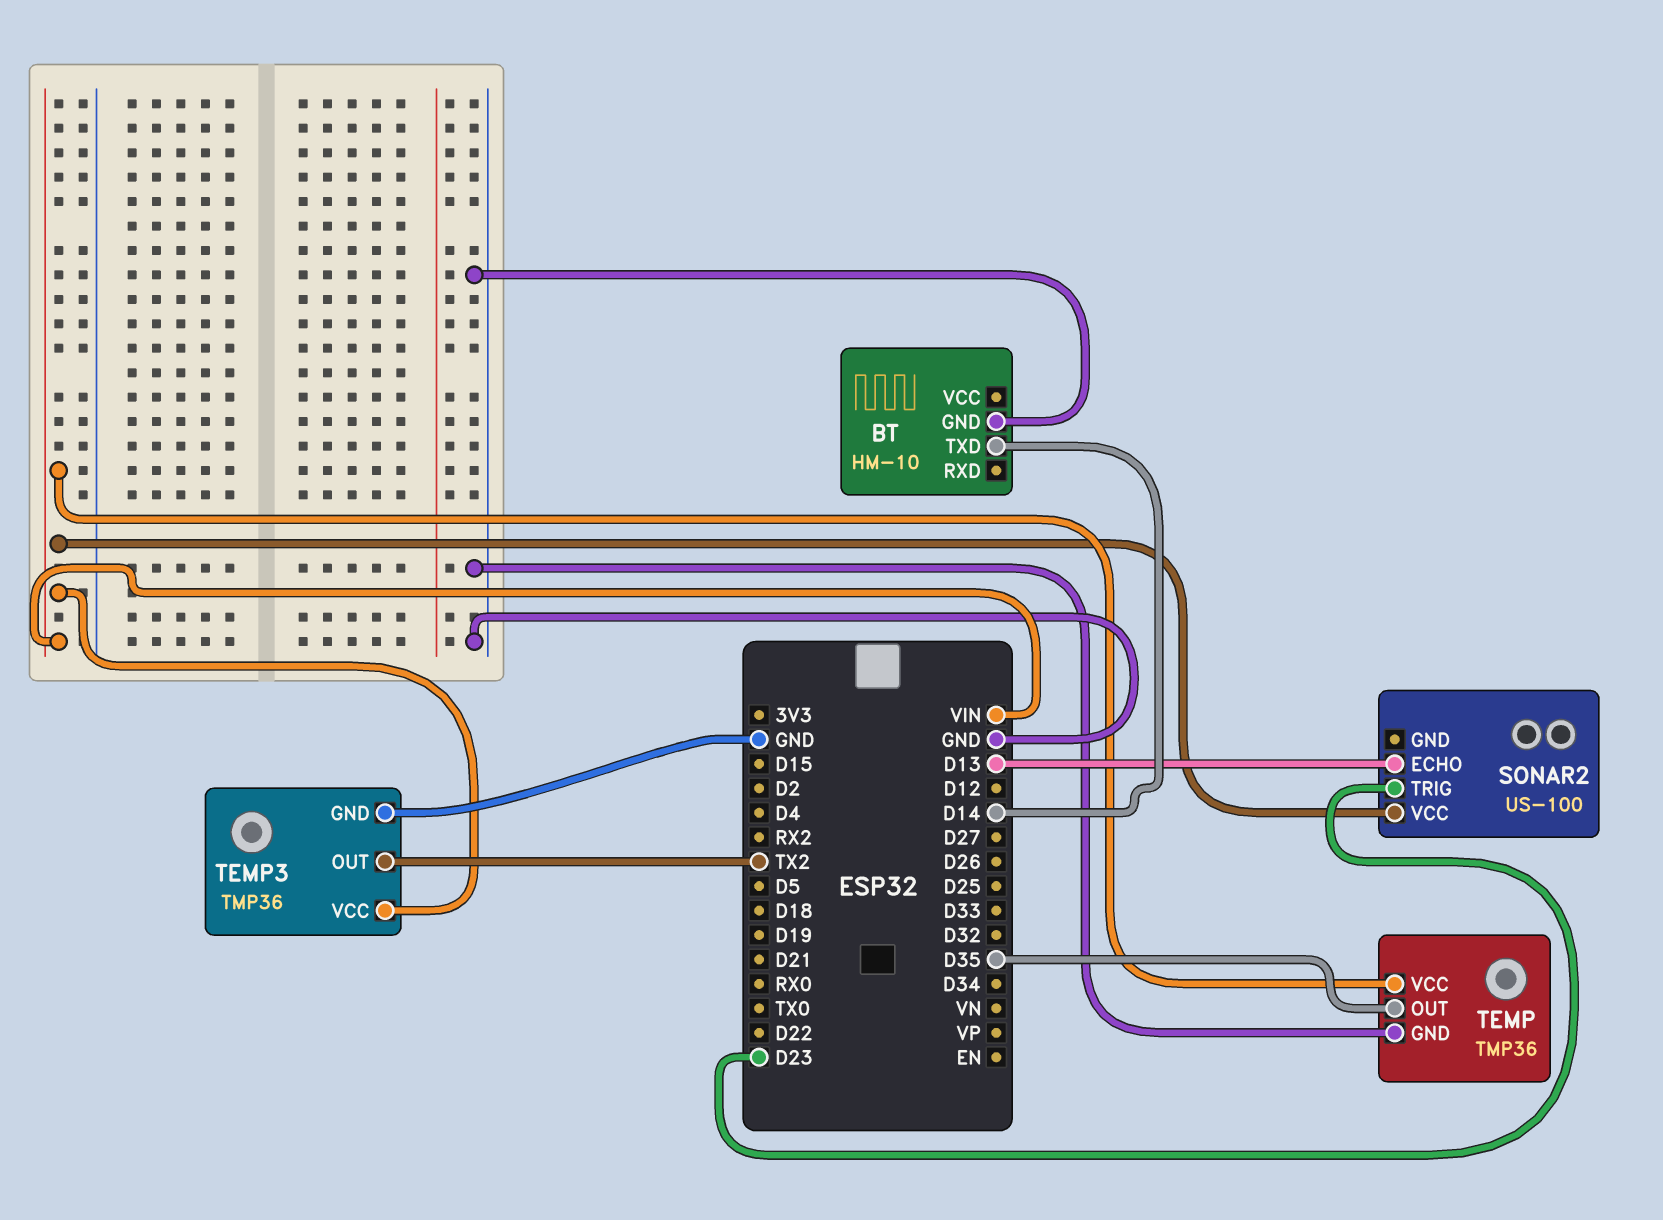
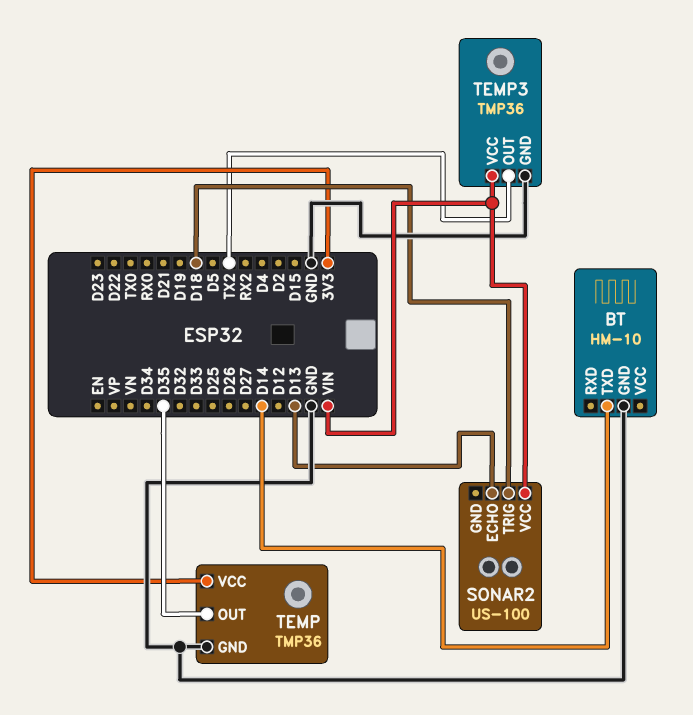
SONAR2 pin TRIG: D23 -> D18
TEMP pin VCC: VIN -> 3V3

